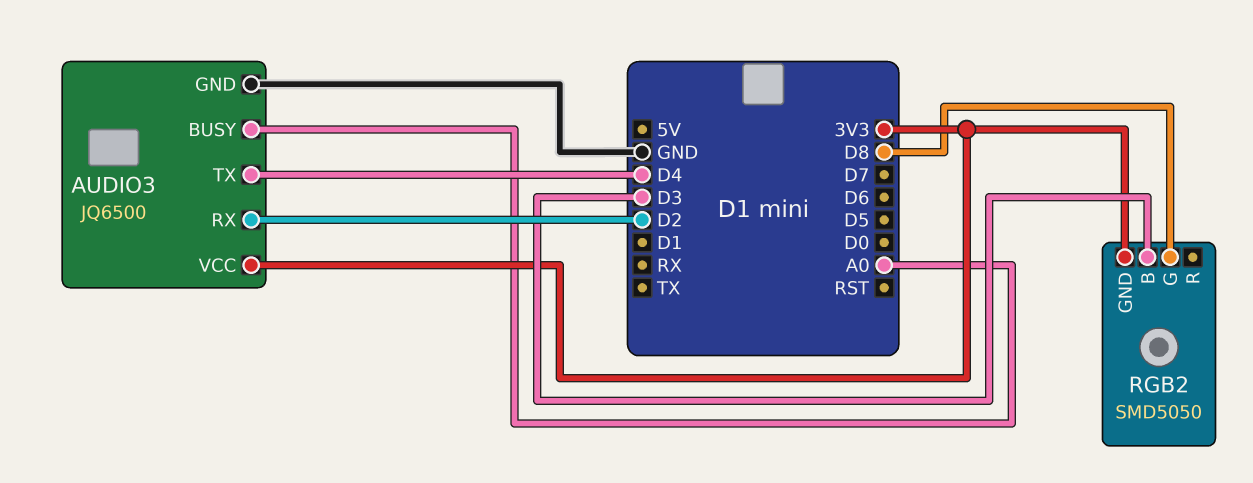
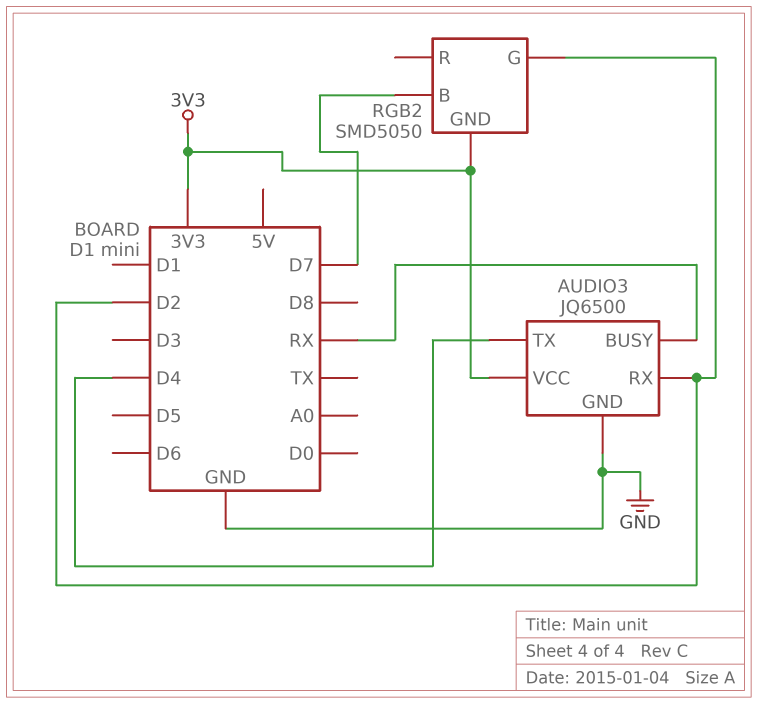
AUDIO3 pin BUSY: A0 -> RX
RGB2 pin B: D3 -> D7
RGB2 pin G: D8 -> D2

